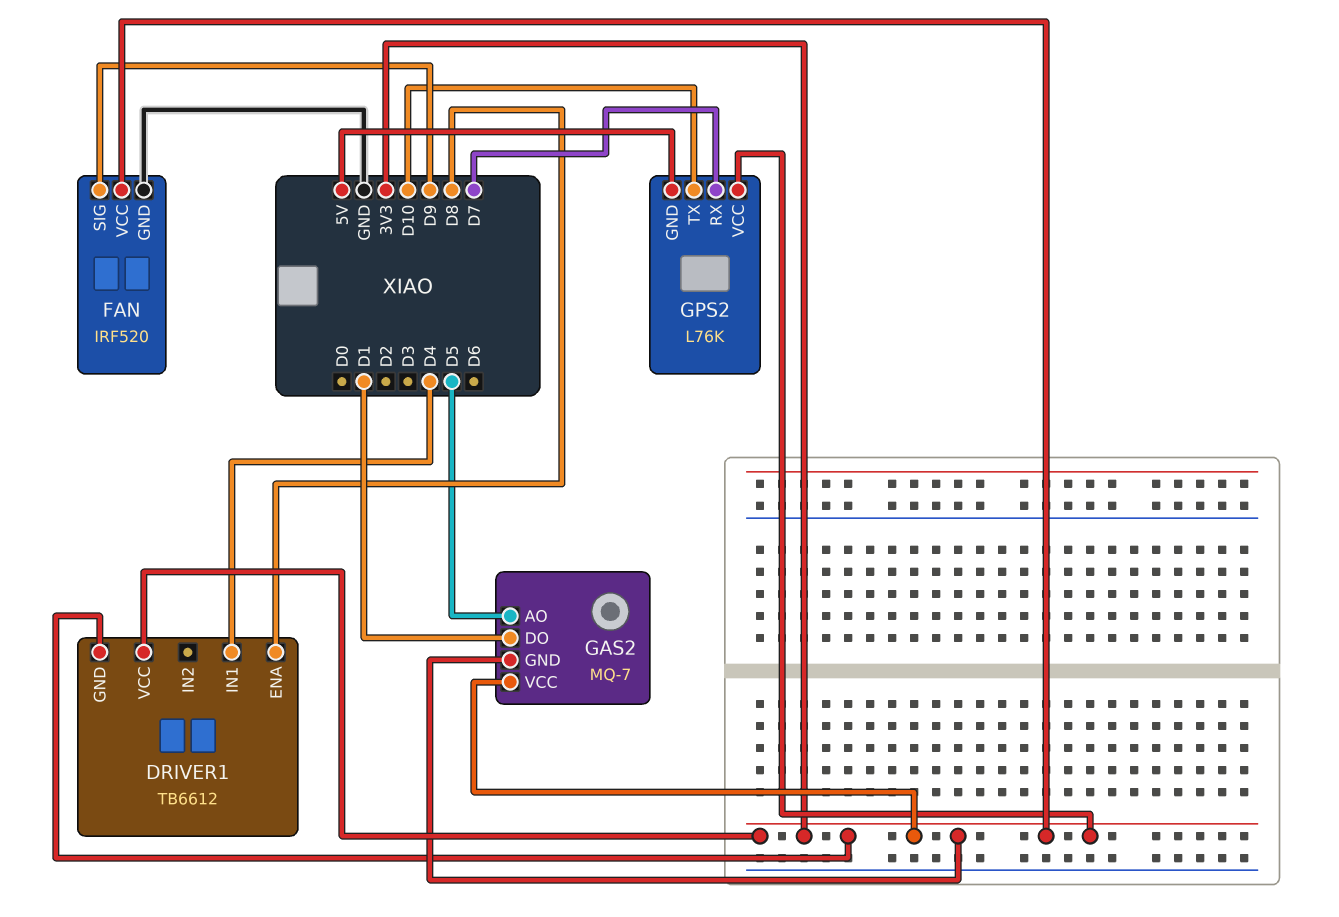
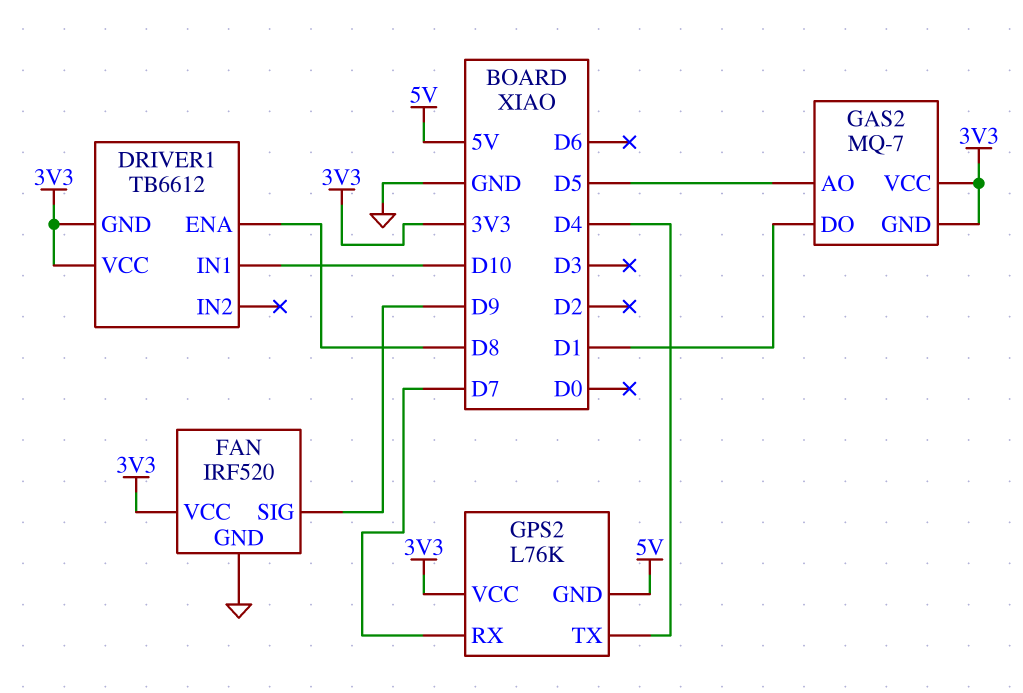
DRIVER1 pin IN1: D4 -> D10
GPS2 pin TX: D10 -> D4

